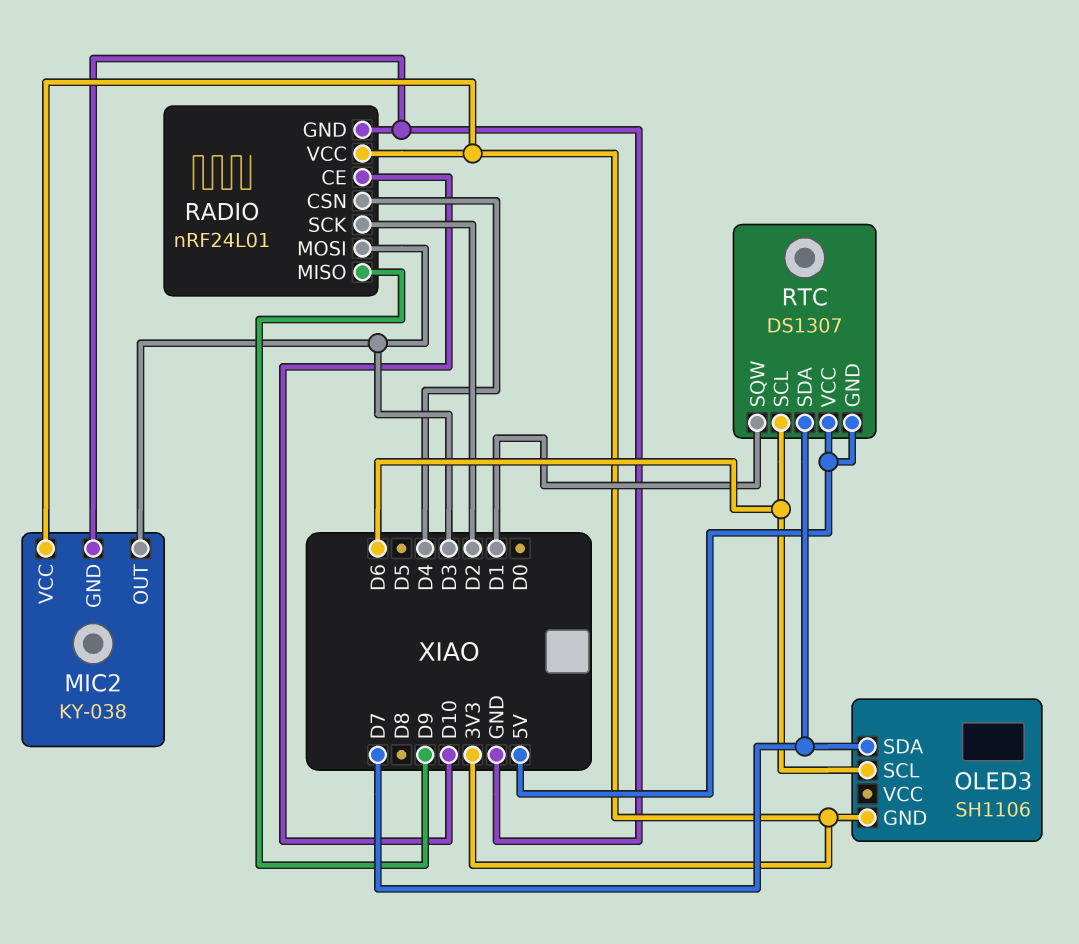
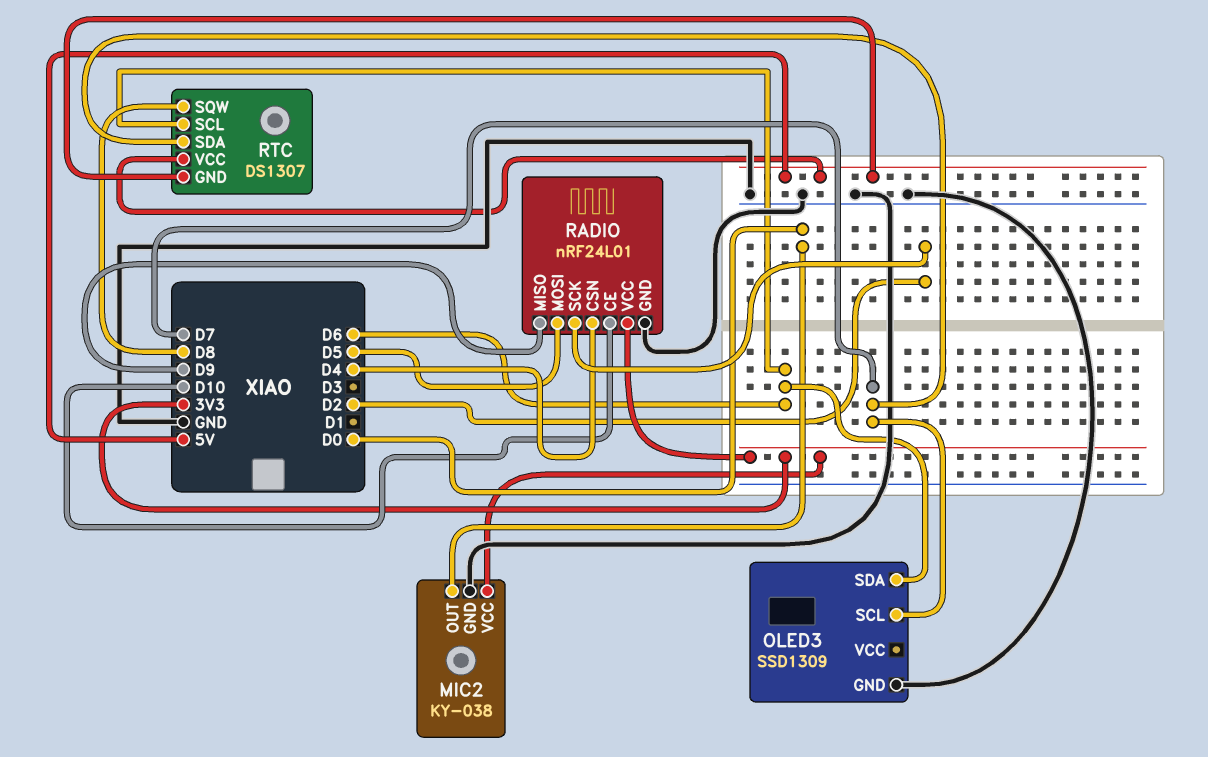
MIC2 pin OUT: D3 -> D0
OLED3: SH1106 -> SSD1309
OLED3 pin GND: 3V3 -> GND
OLED3 pin SCL: D6 -> D7
OLED3 pin SDA: D7 -> D6
RADIO pin MOSI: D3 -> D5
RTC pin SQW: D1 -> D8

